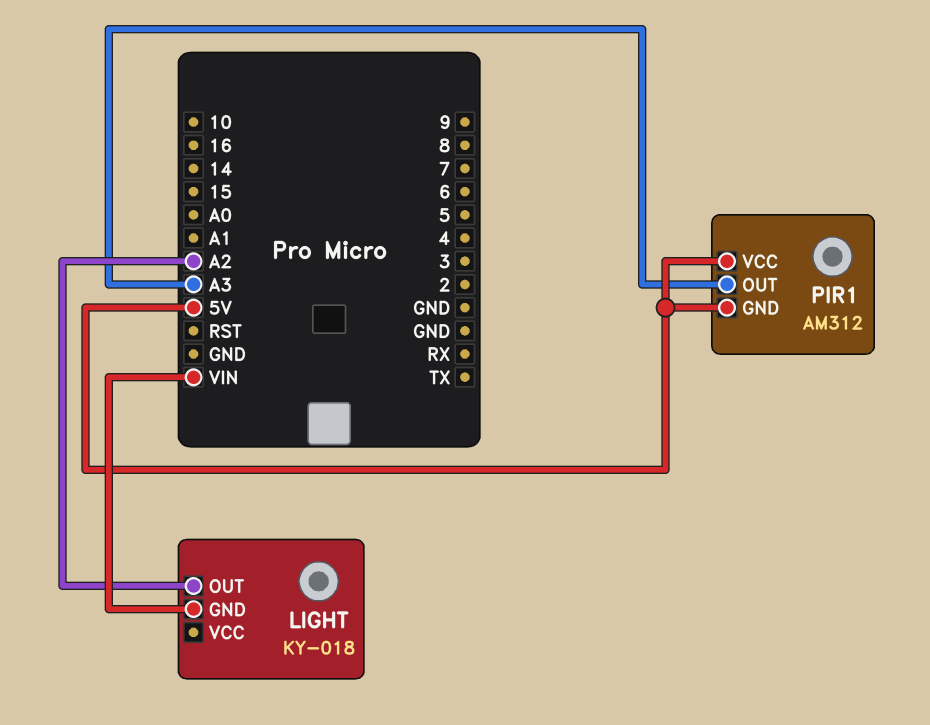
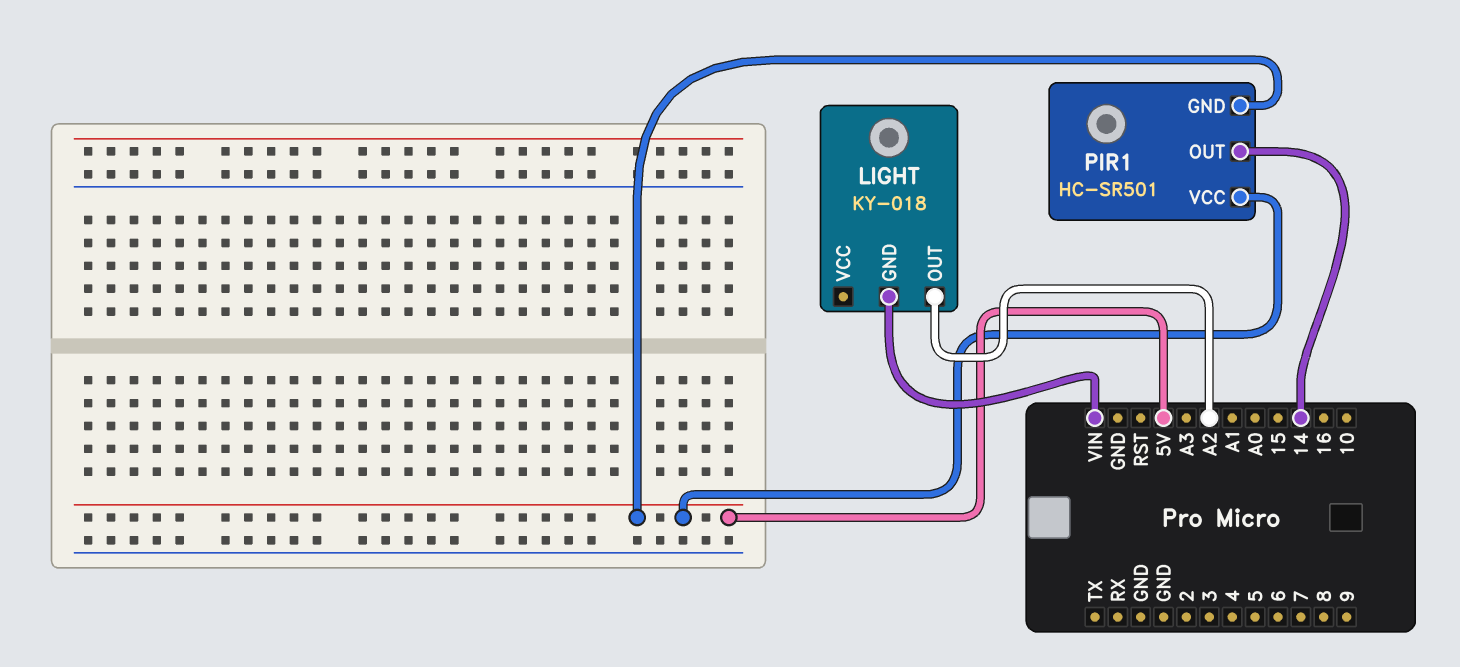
PIR1: AM312 -> HC-SR501
PIR1 pin OUT: A3 -> 14

